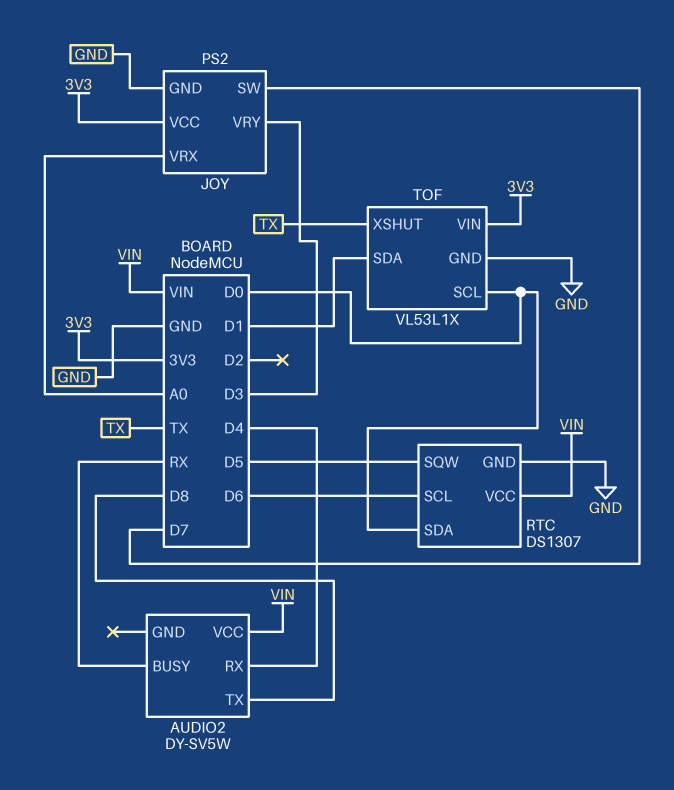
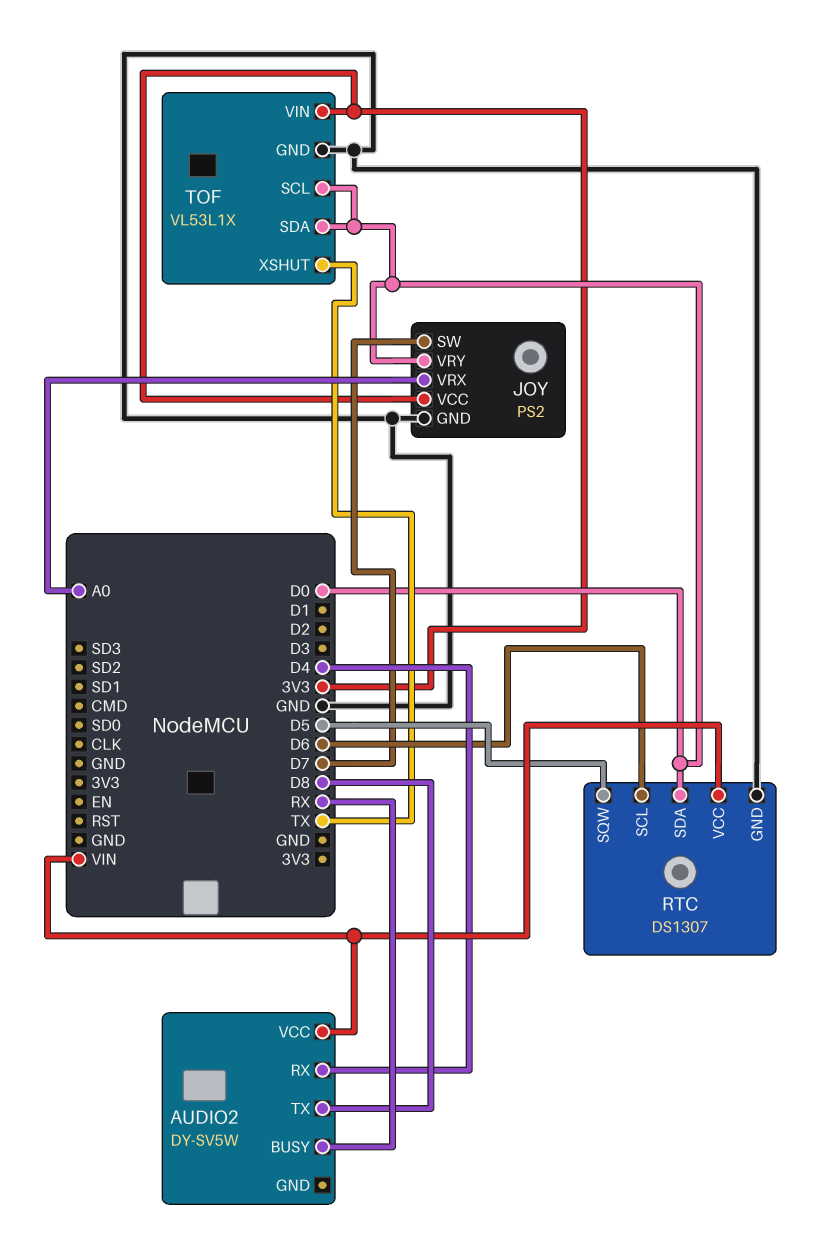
JOY pin VRY: D3 -> D0
TOF pin SDA: D1 -> D0

